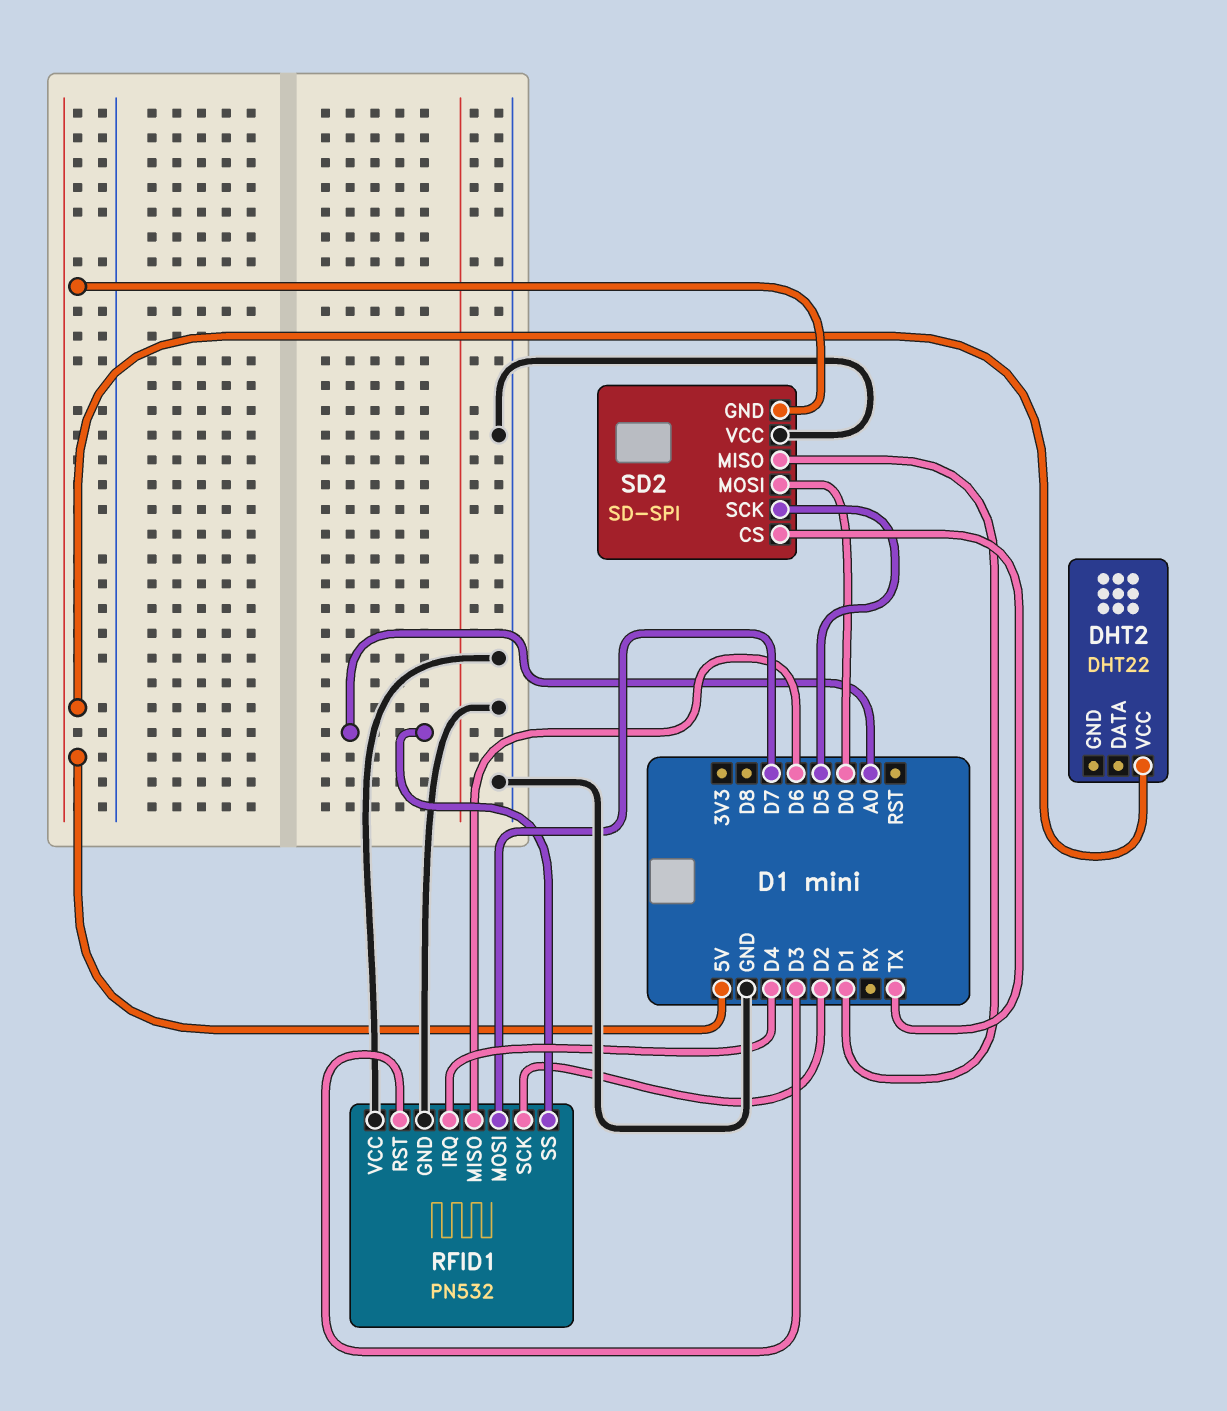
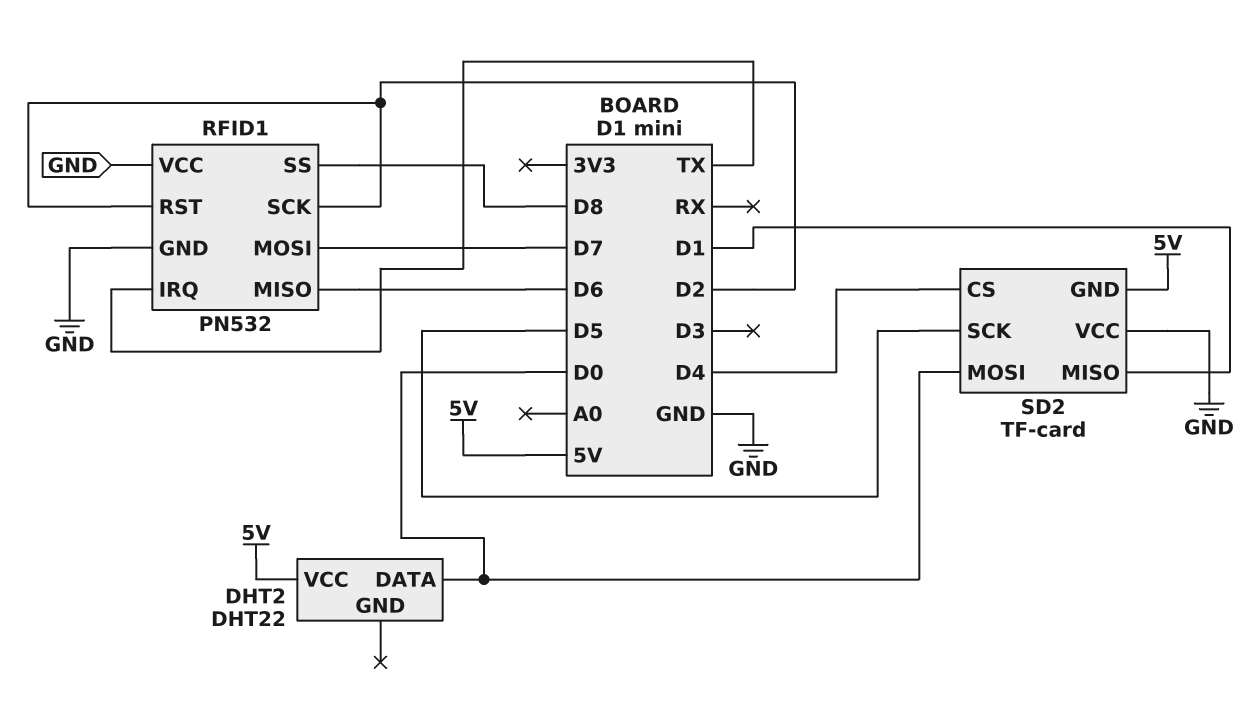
DHT2 pin DATA: none -> D0
RFID1 pin IRQ: D4 -> TX
RFID1 pin RST: D3 -> D2
RFID1 pin SS: A0 -> D8
SD2: SD-SPI -> TF-card
SD2 pin CS: TX -> D4

